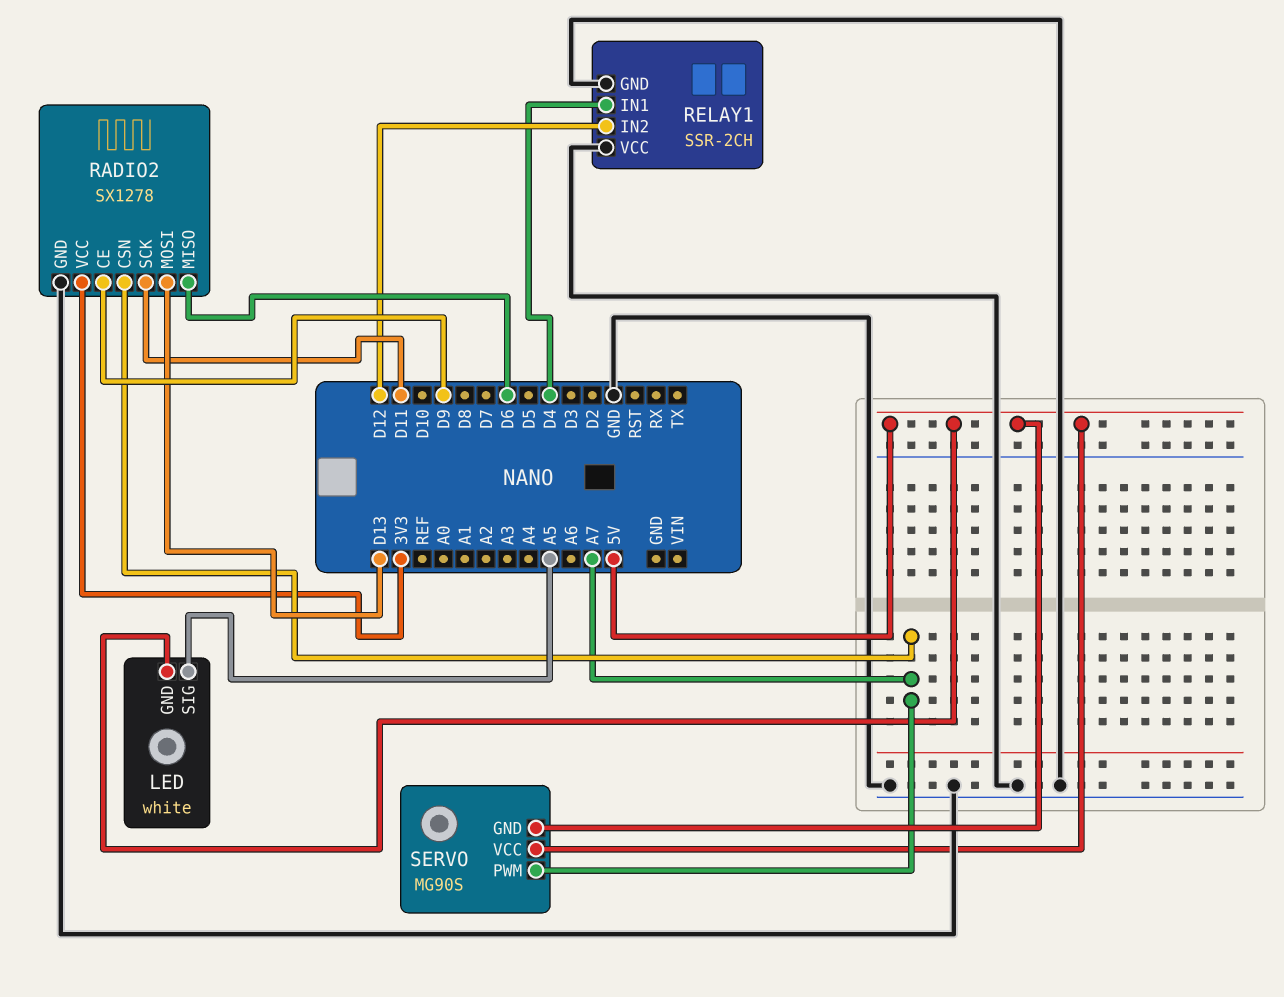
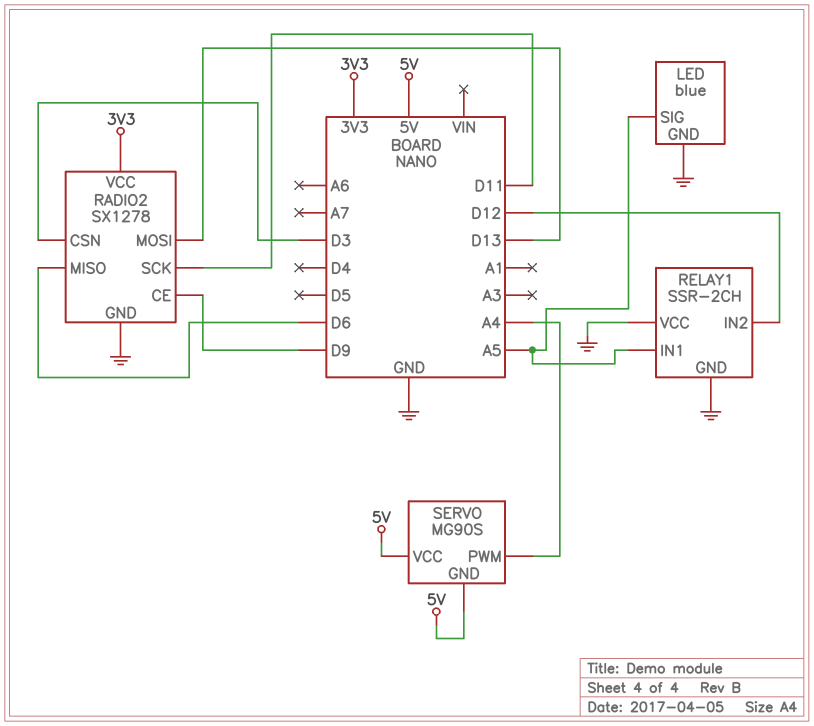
LED: white -> blue
LED pin GND: 5V -> GND
RADIO2 pin CSN: A7 -> D3
RELAY1 pin IN1: D4 -> A5
SERVO pin PWM: A7 -> A4

